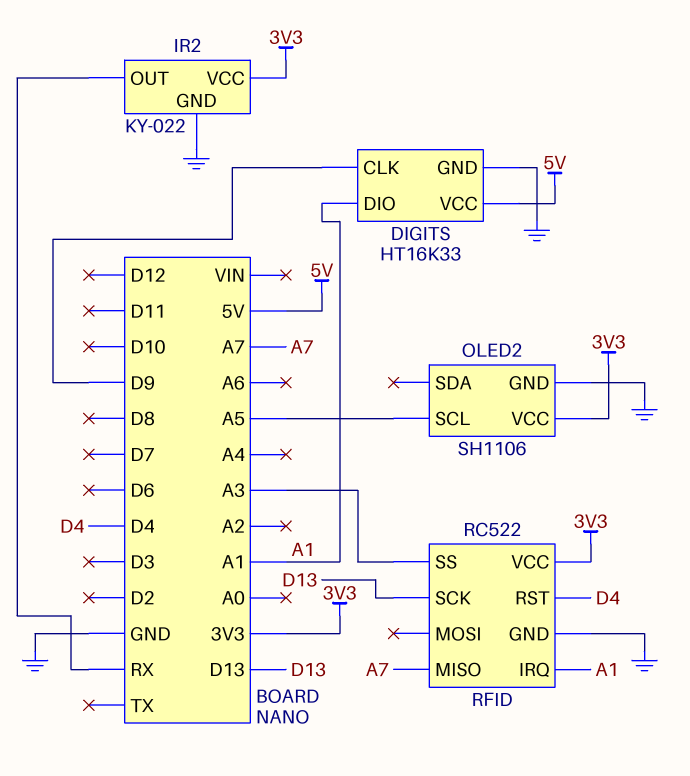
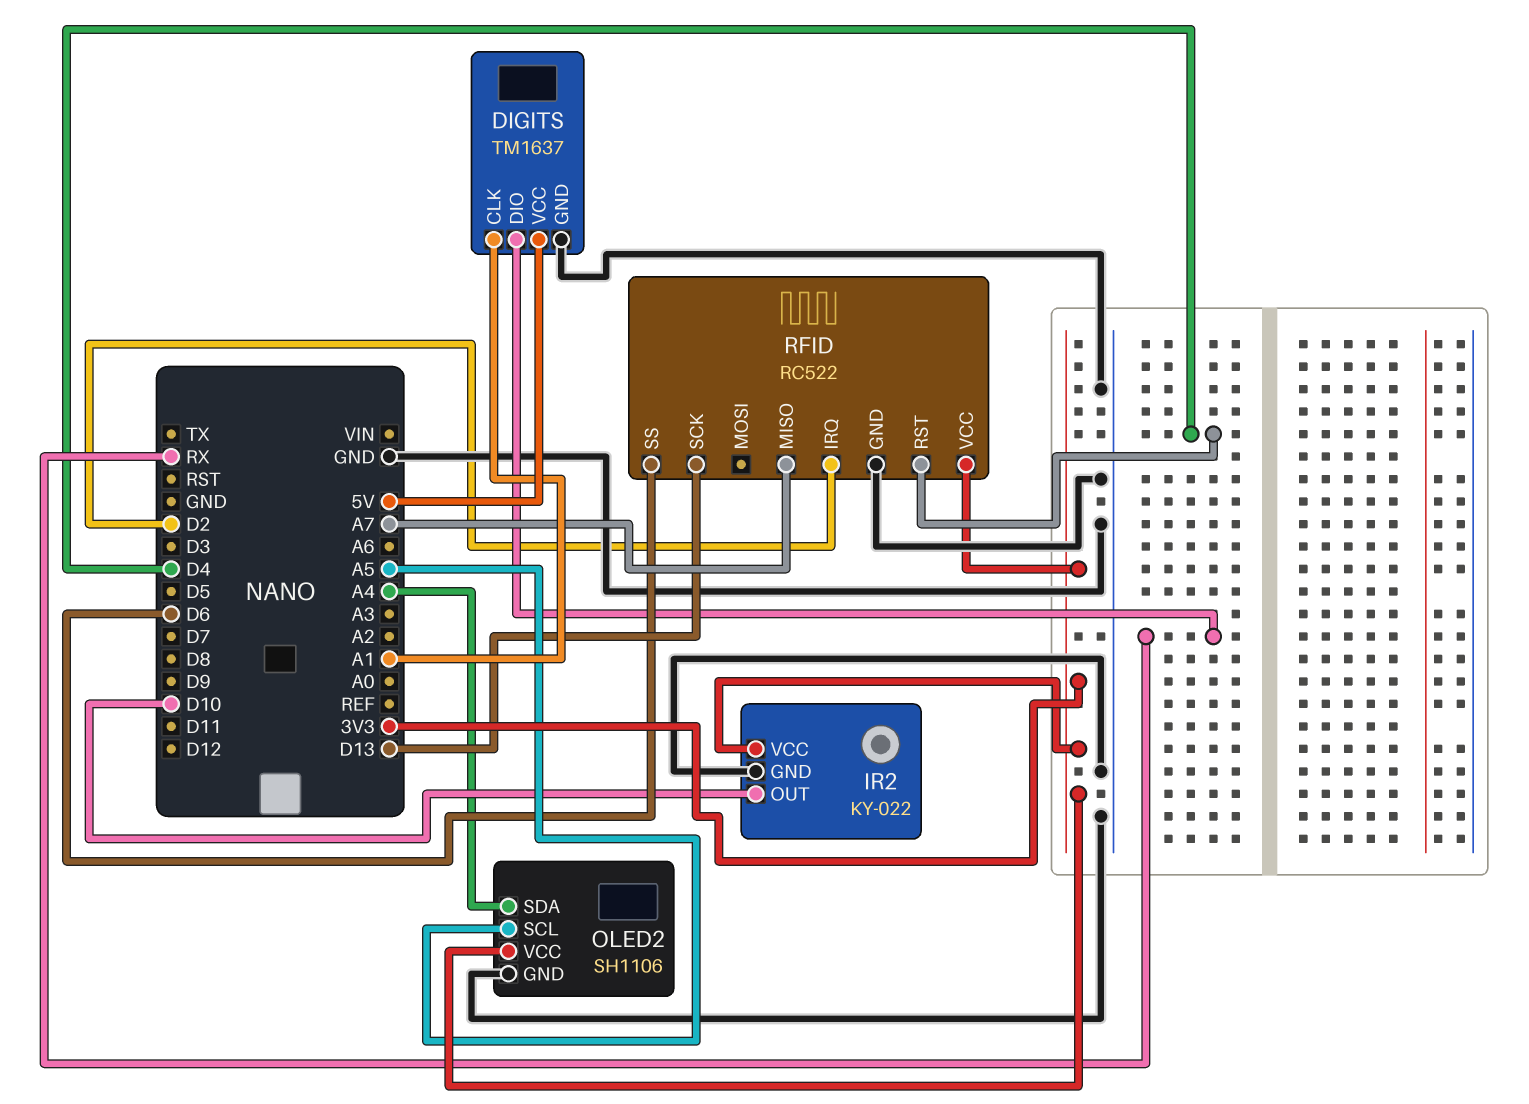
DIGITS: HT16K33 -> TM1637
DIGITS pin CLK: D9 -> A1
DIGITS pin DIO: A1 -> RX
IR2 pin OUT: RX -> D10
OLED2 pin SDA: none -> A4
RFID pin IRQ: A1 -> D2
RFID pin SS: A3 -> D6

